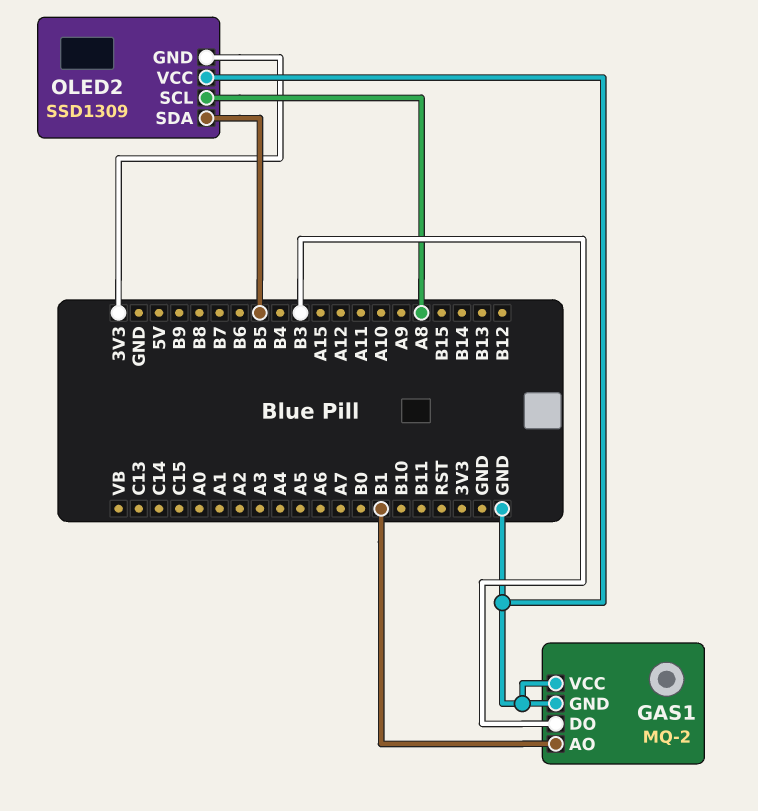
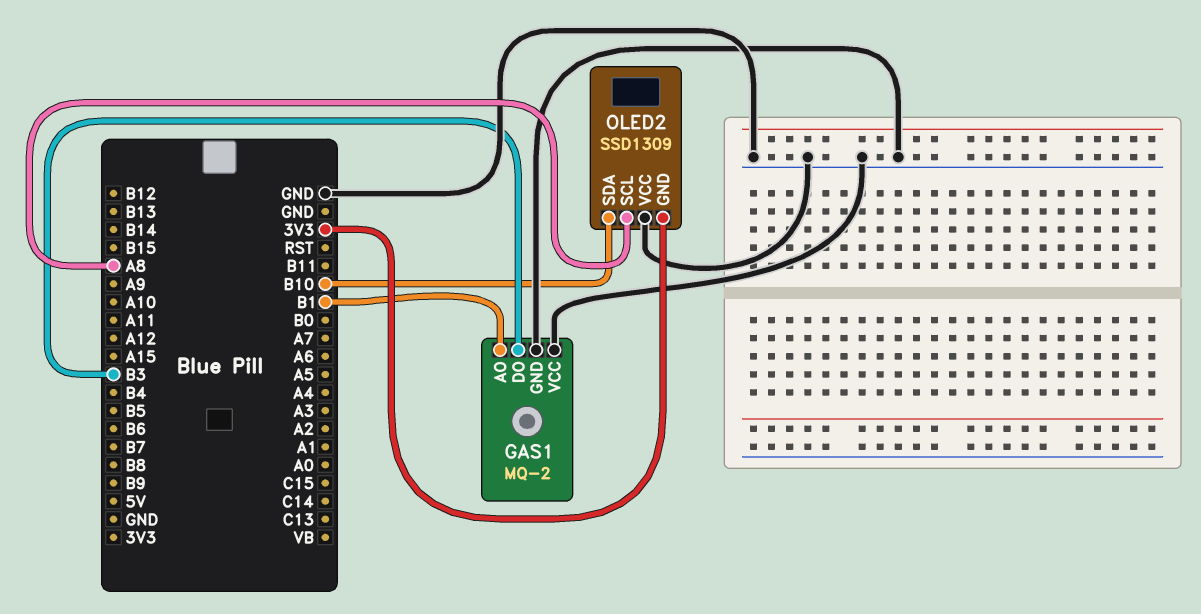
OLED2 pin SDA: B5 -> B10

